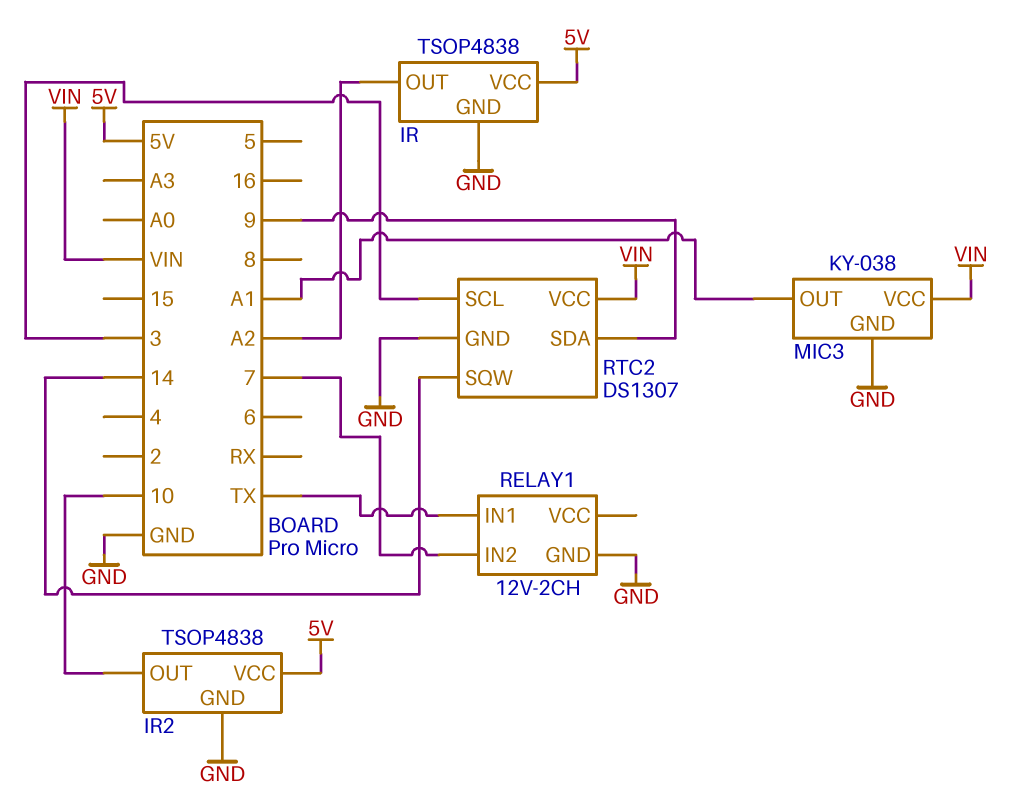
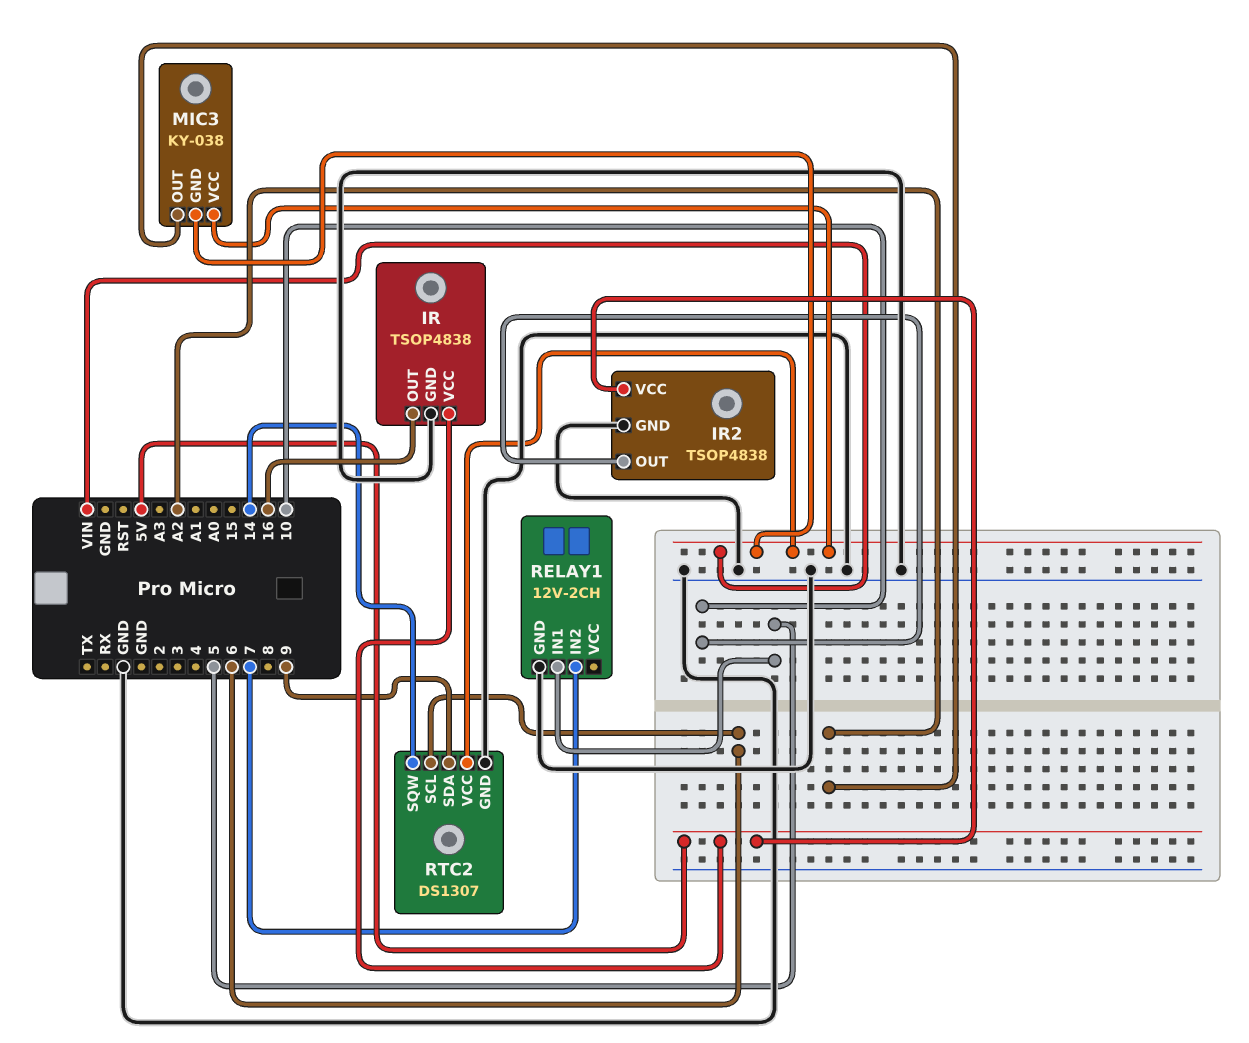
IR pin OUT: A2 -> 16
MIC3 pin GND: GND -> VIN
MIC3 pin OUT: A1 -> A2
RELAY1 pin IN1: TX -> 5
RTC2 pin SCL: 3 -> 6

